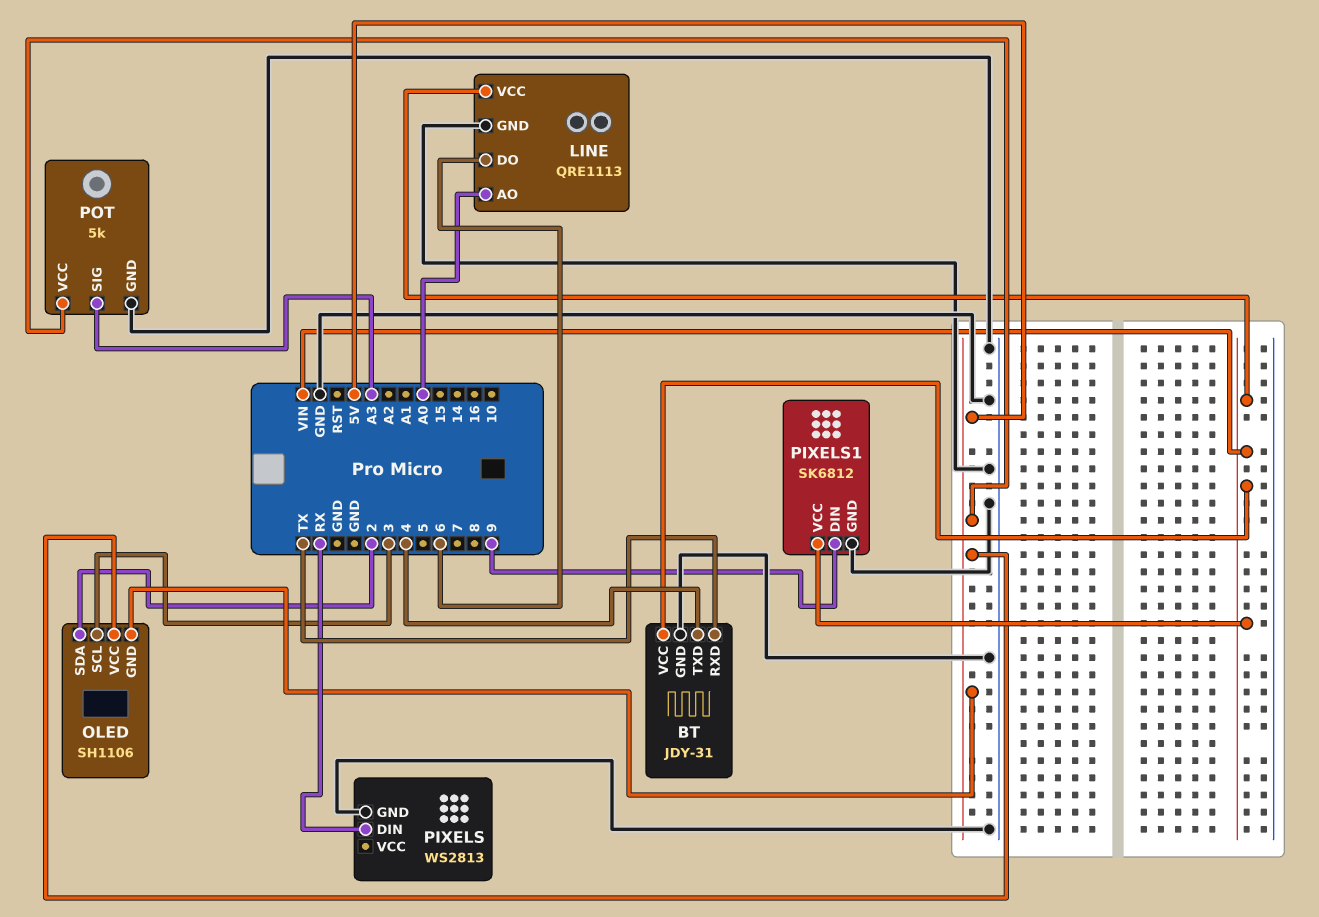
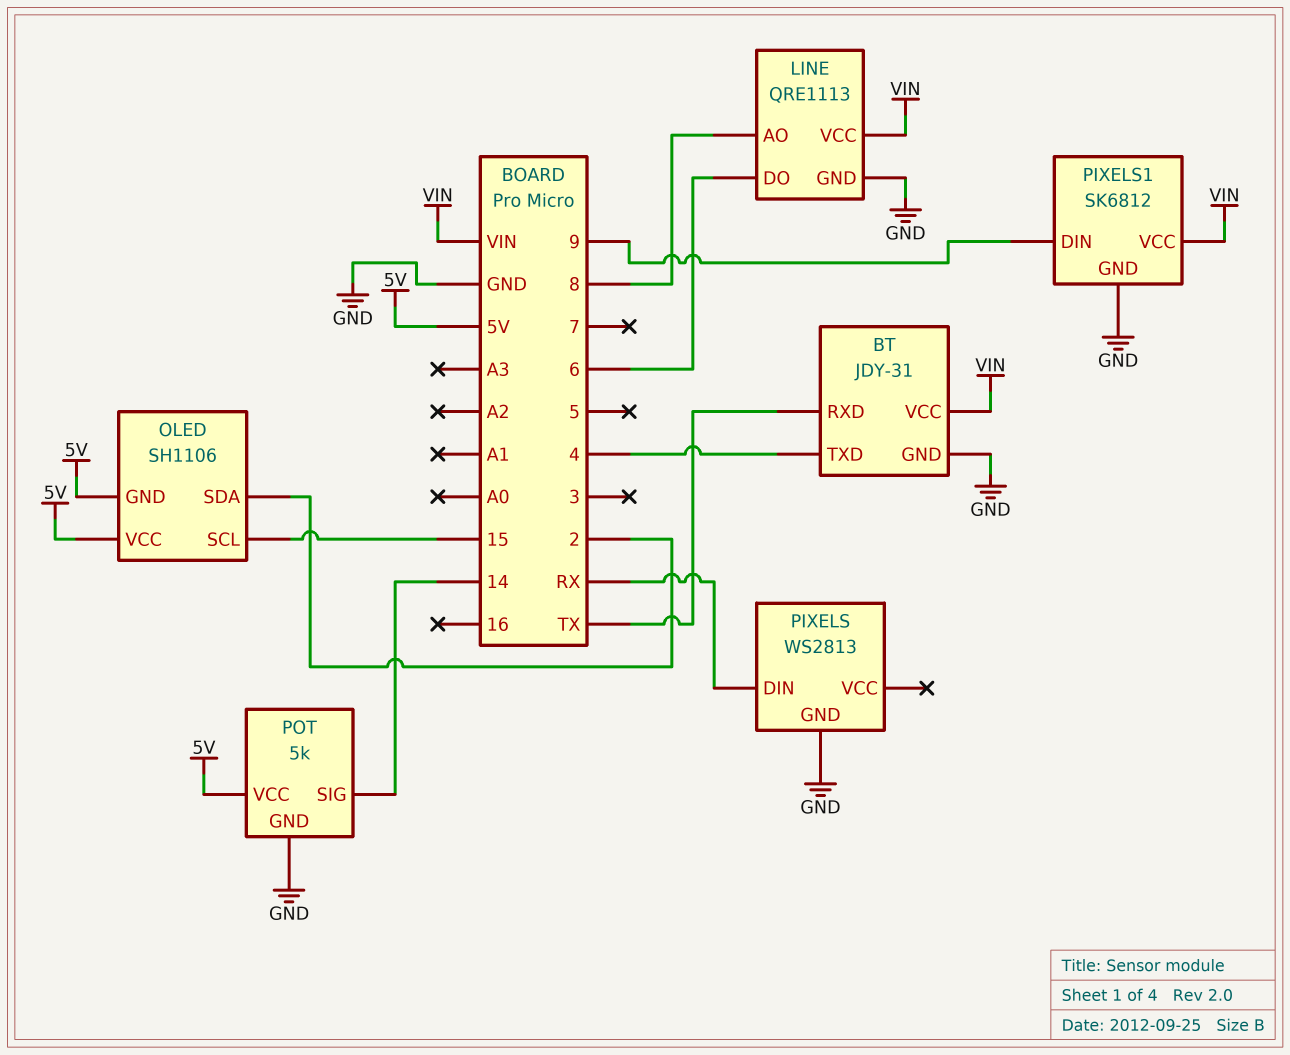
LINE pin AO: A0 -> 8
OLED pin SCL: 3 -> 15
POT pin SIG: A3 -> 14

